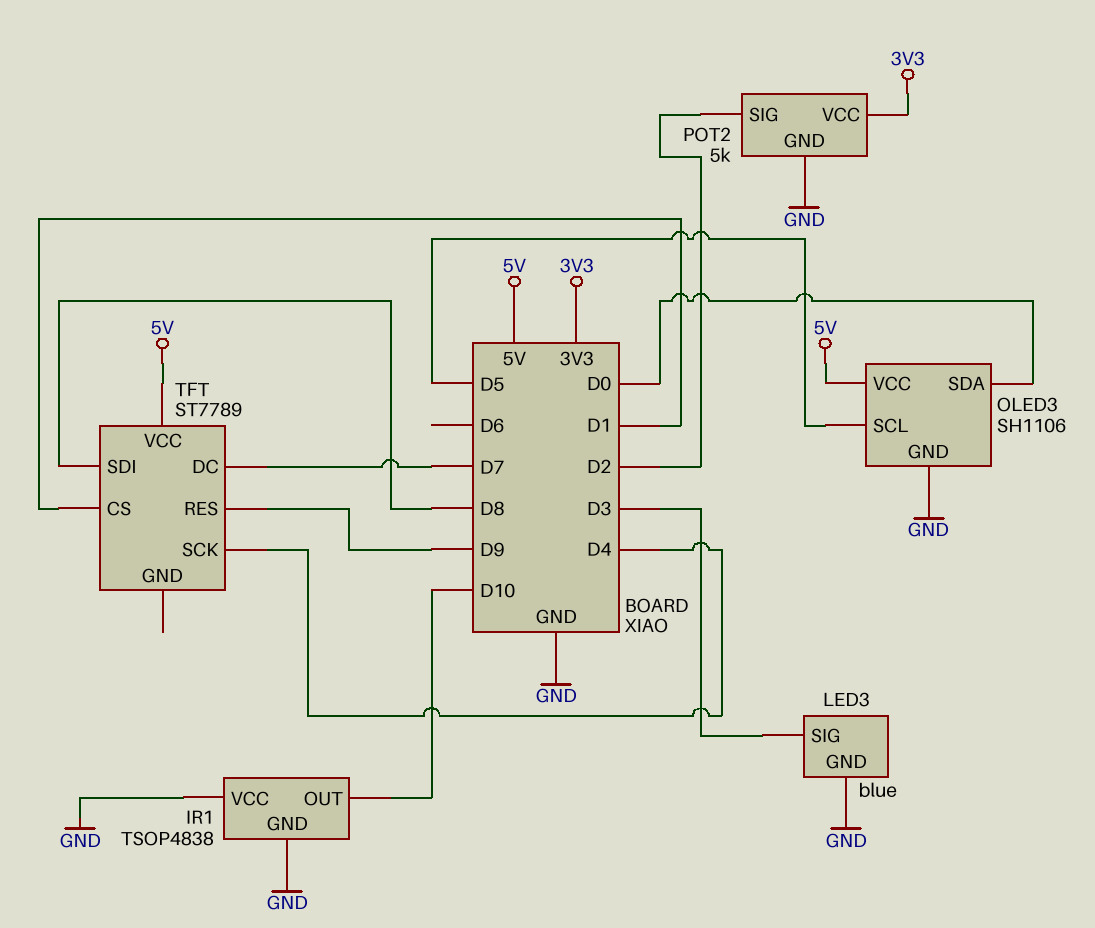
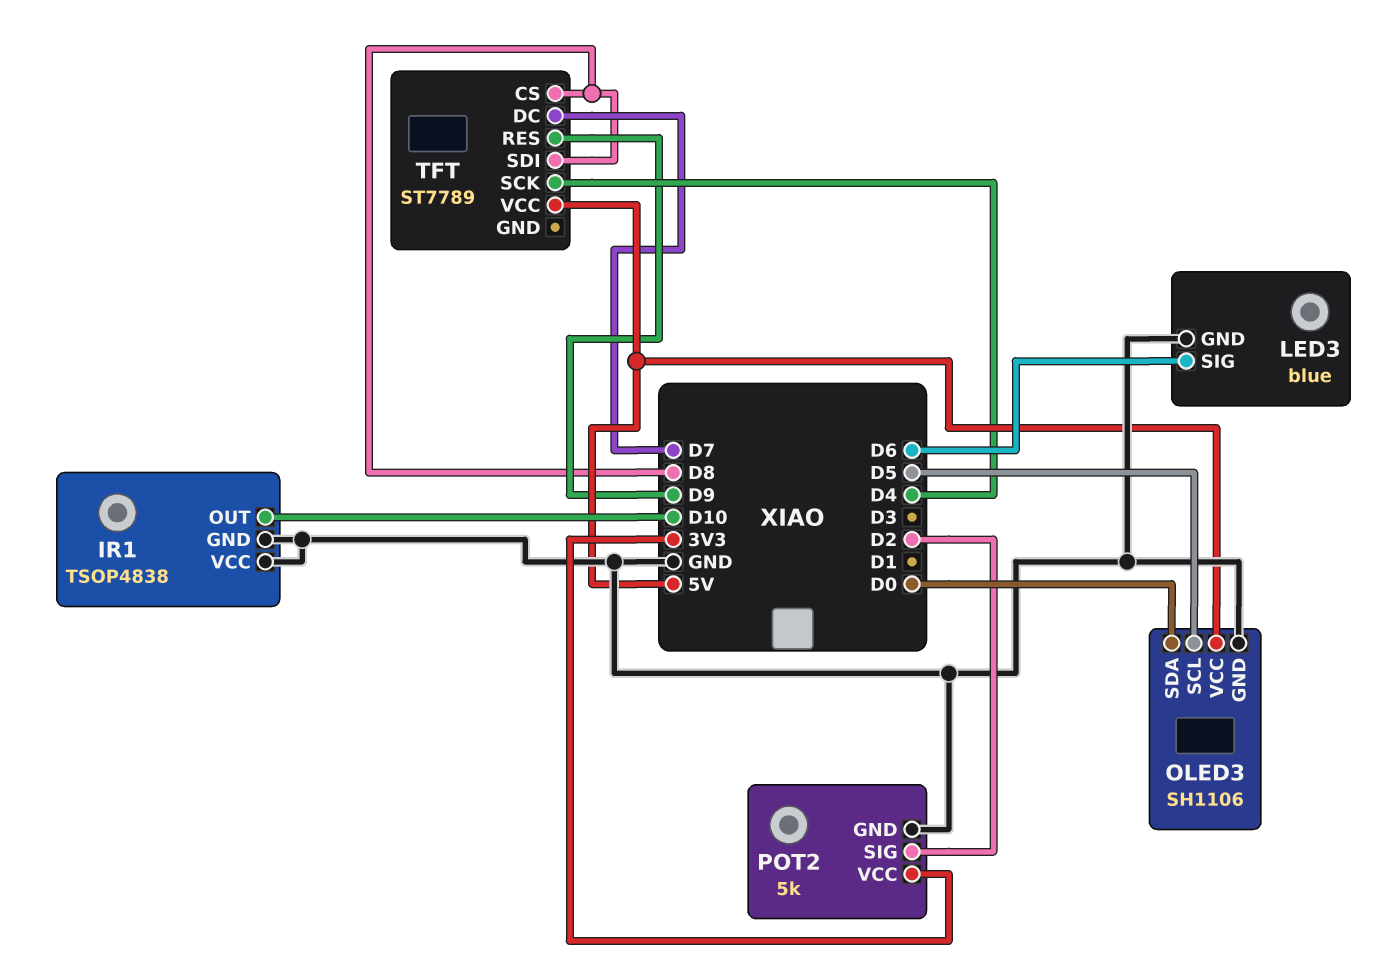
LED3 pin SIG: D3 -> D6
TFT pin CS: D1 -> D8

